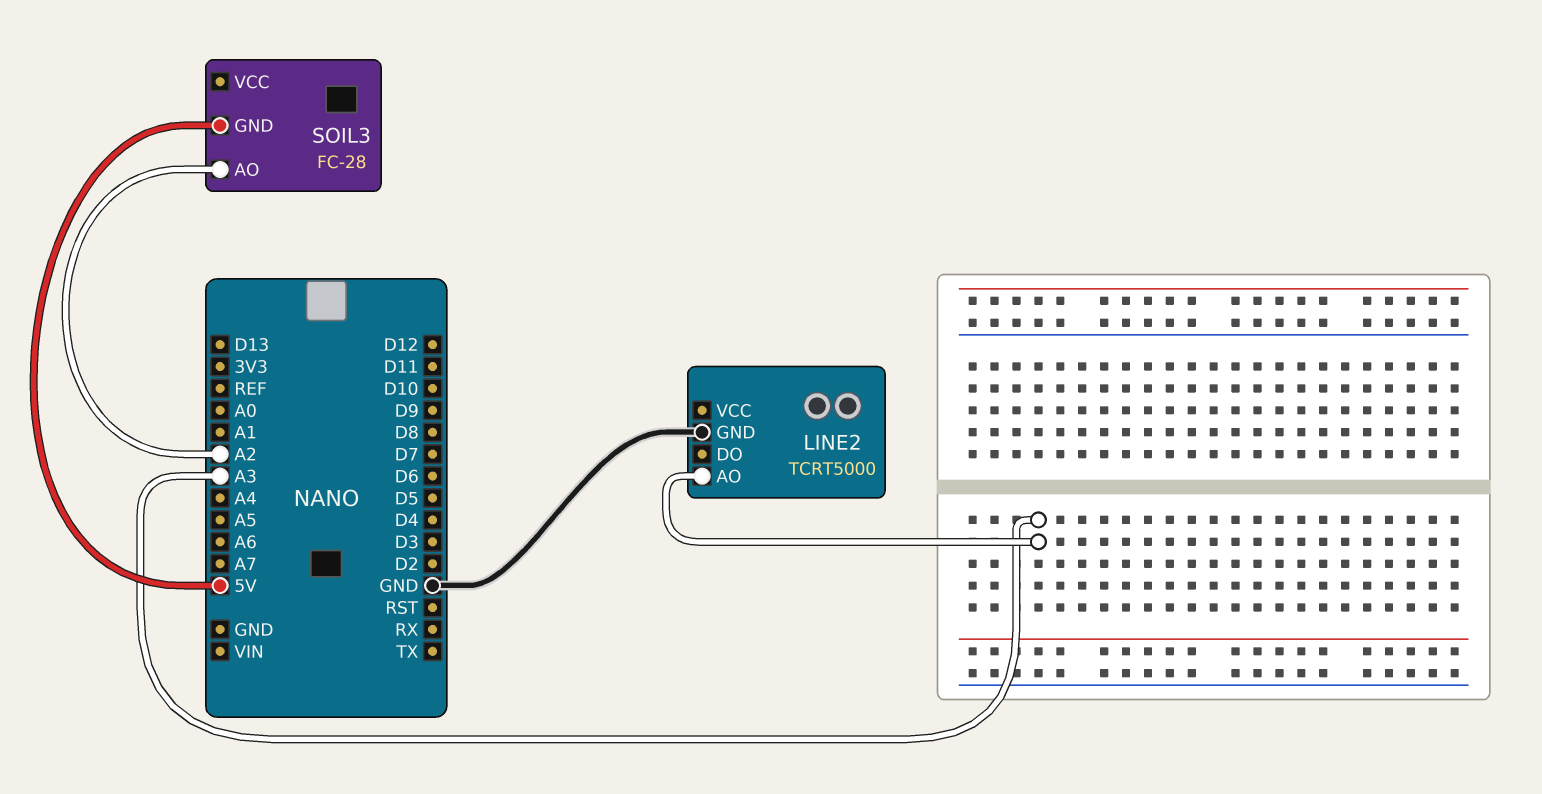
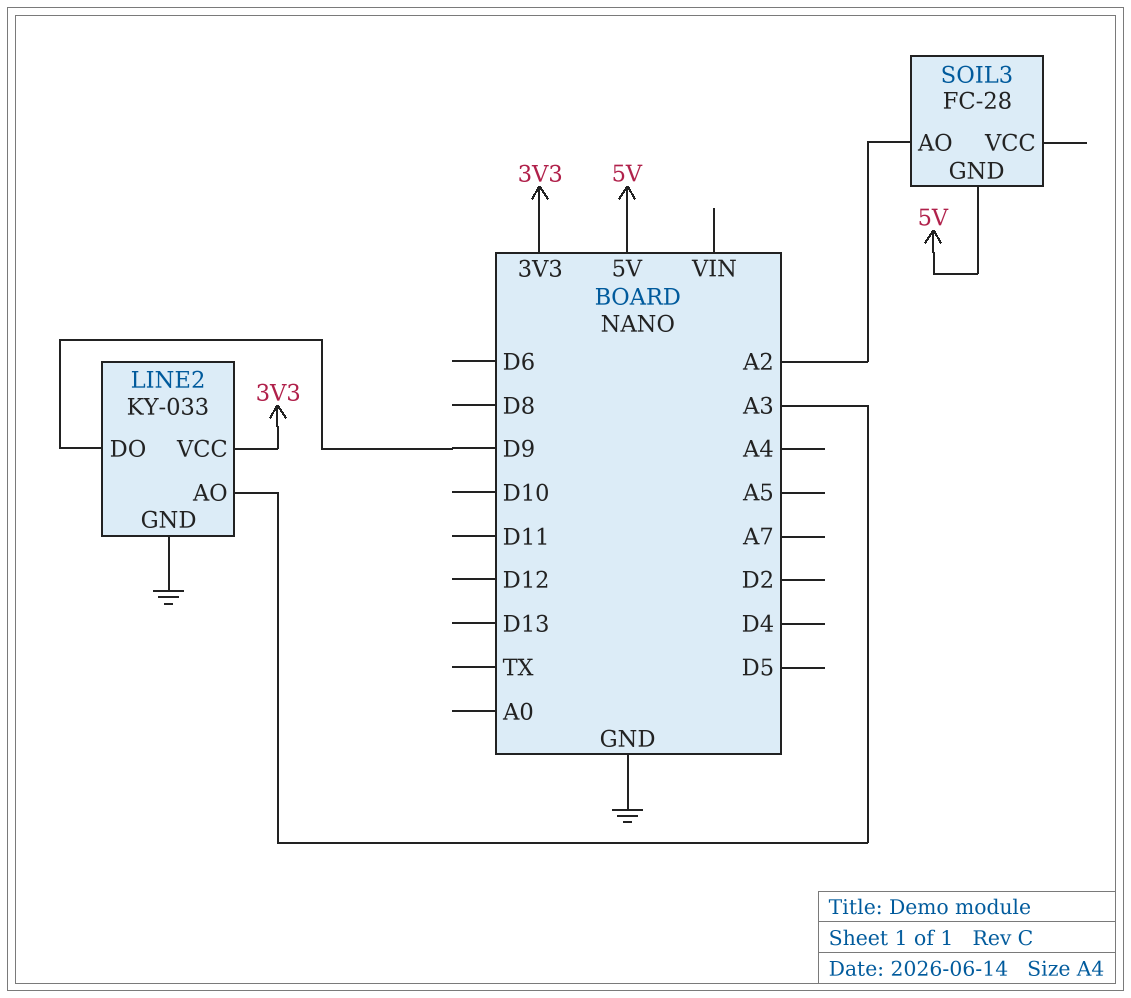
LINE2: TCRT5000 -> KY-033
LINE2 pin DO: none -> D9
LINE2 pin VCC: none -> 3V3

